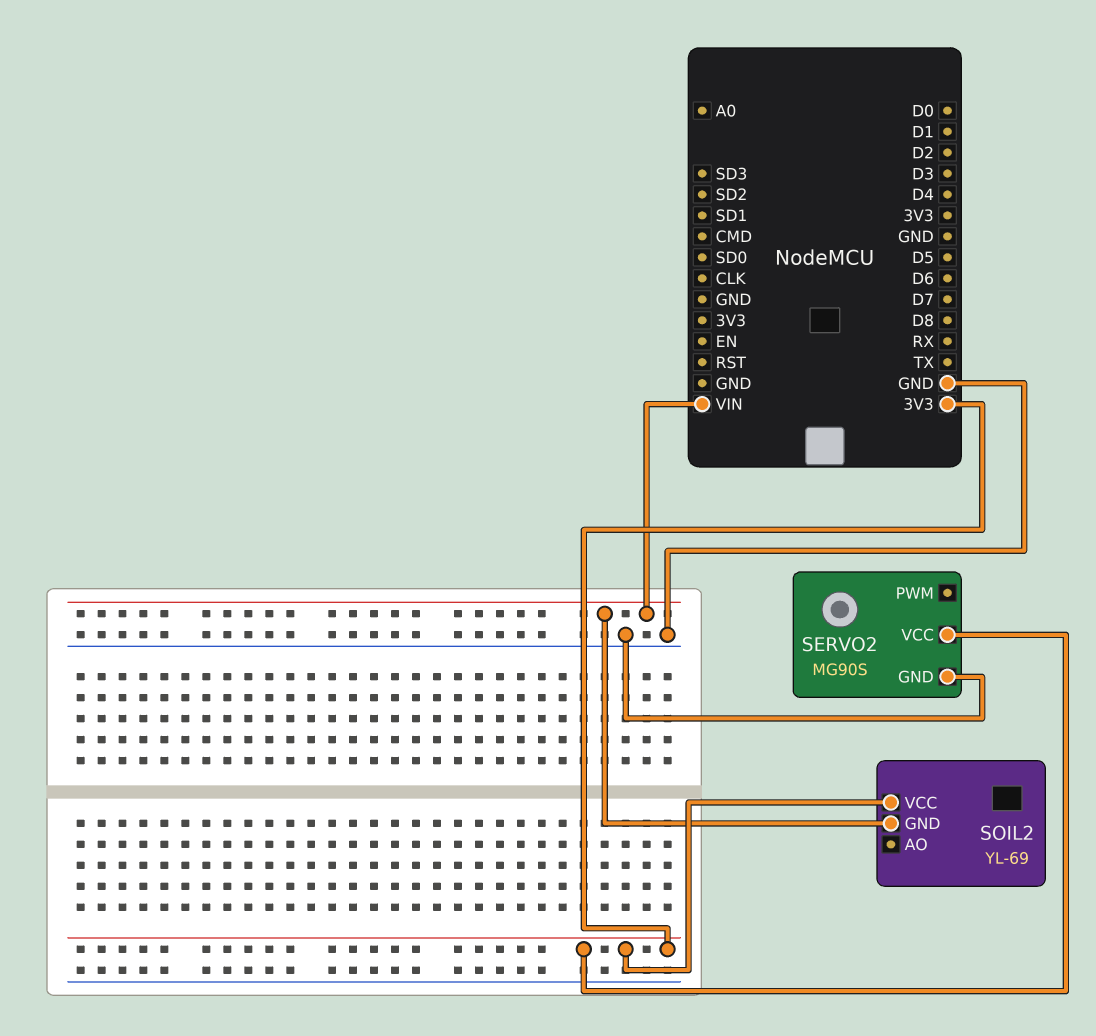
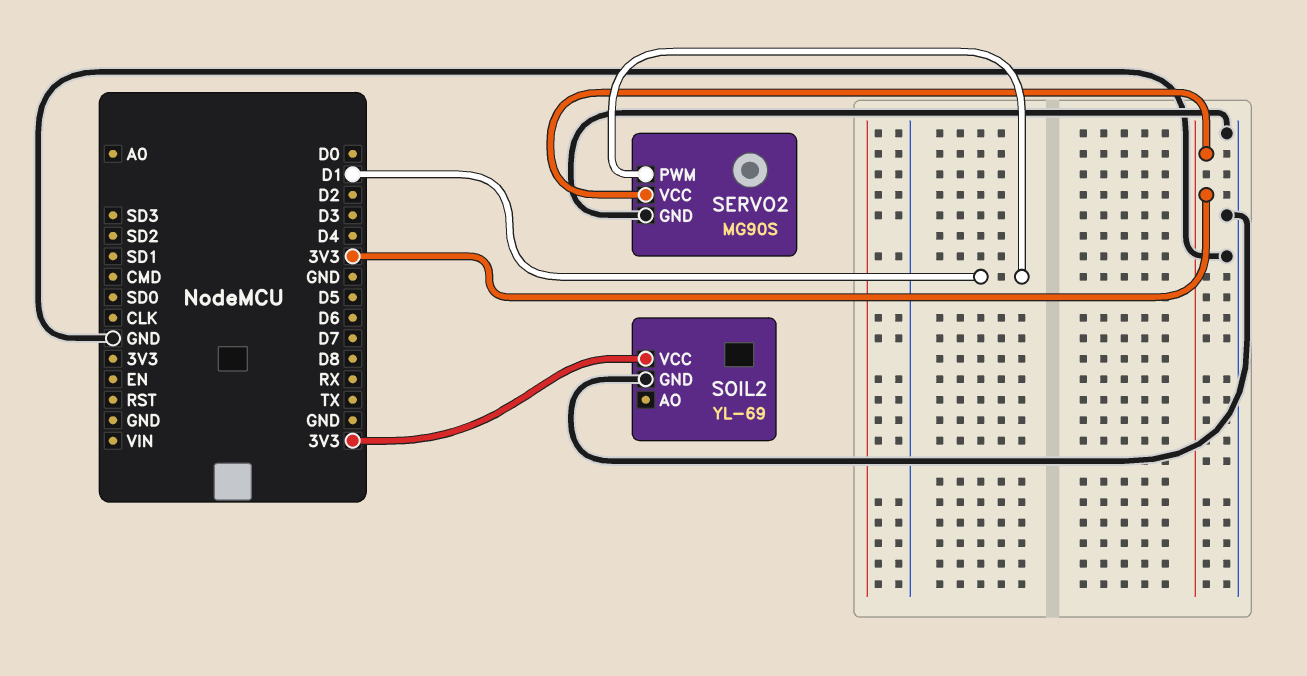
SERVO2 pin PWM: none -> D1
SOIL2 pin GND: VIN -> GND

